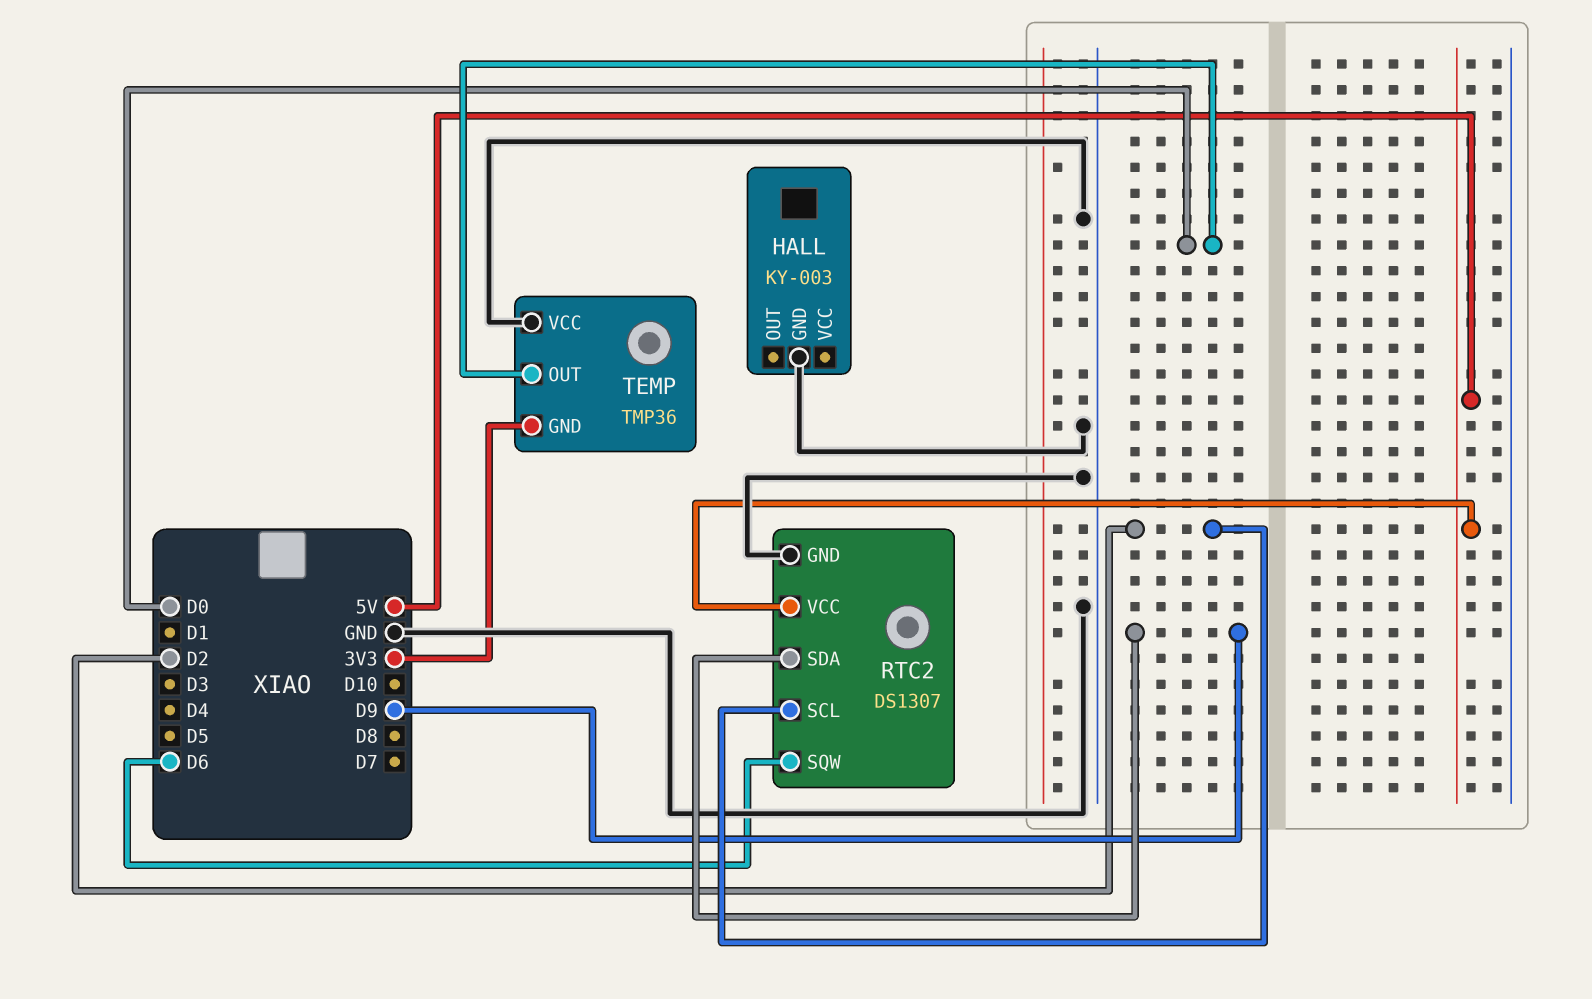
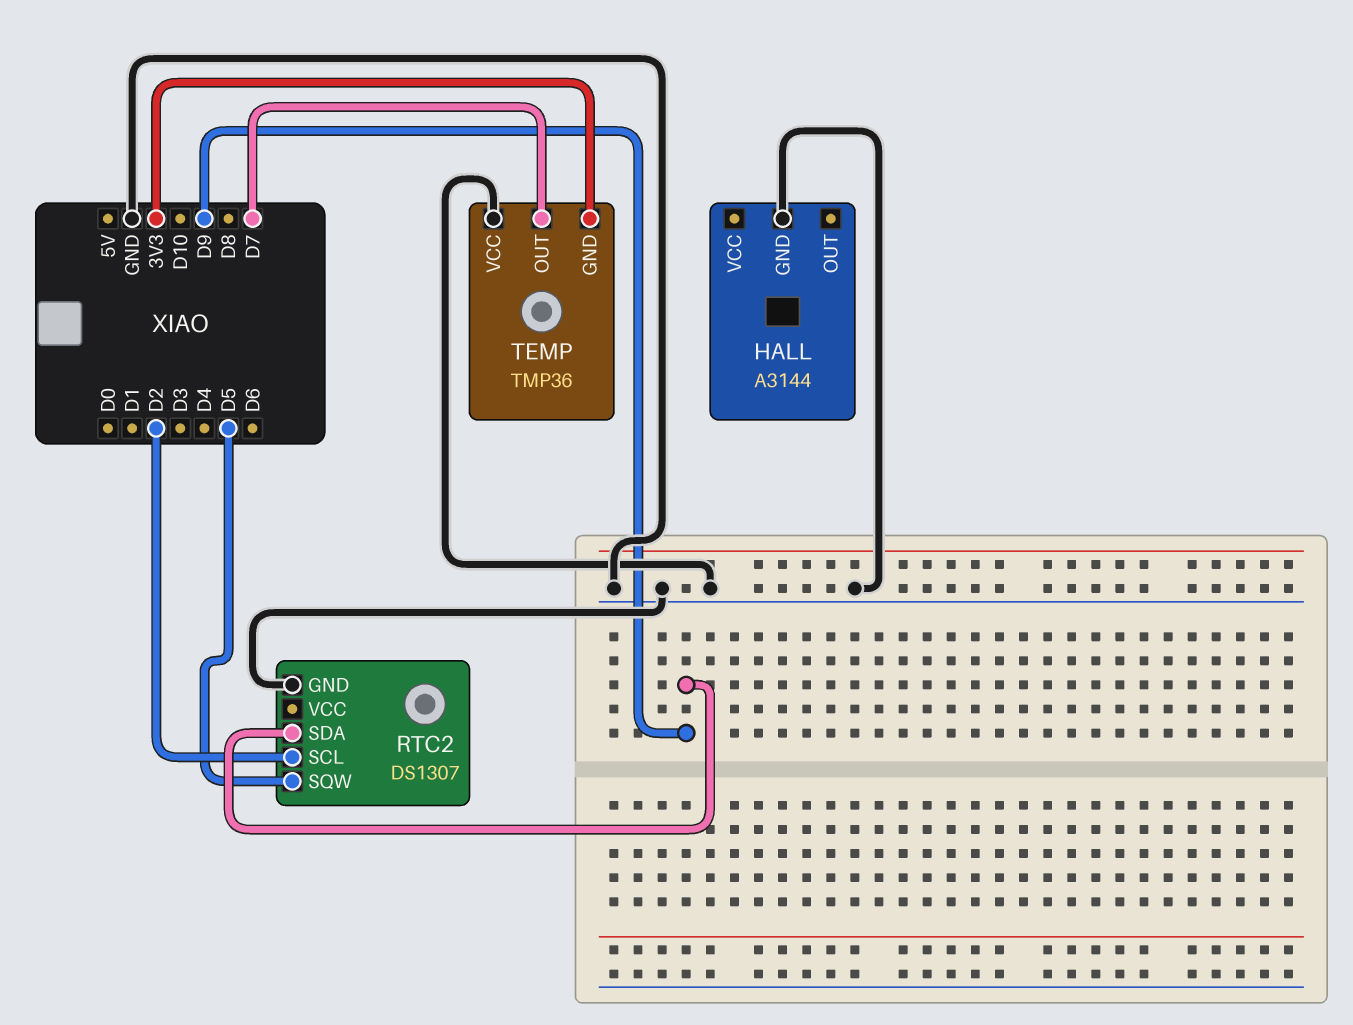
HALL: KY-003 -> A3144
RTC2 pin SQW: D6 -> D5
RTC2 pin VCC: 5V -> none
TEMP pin OUT: D0 -> D7

